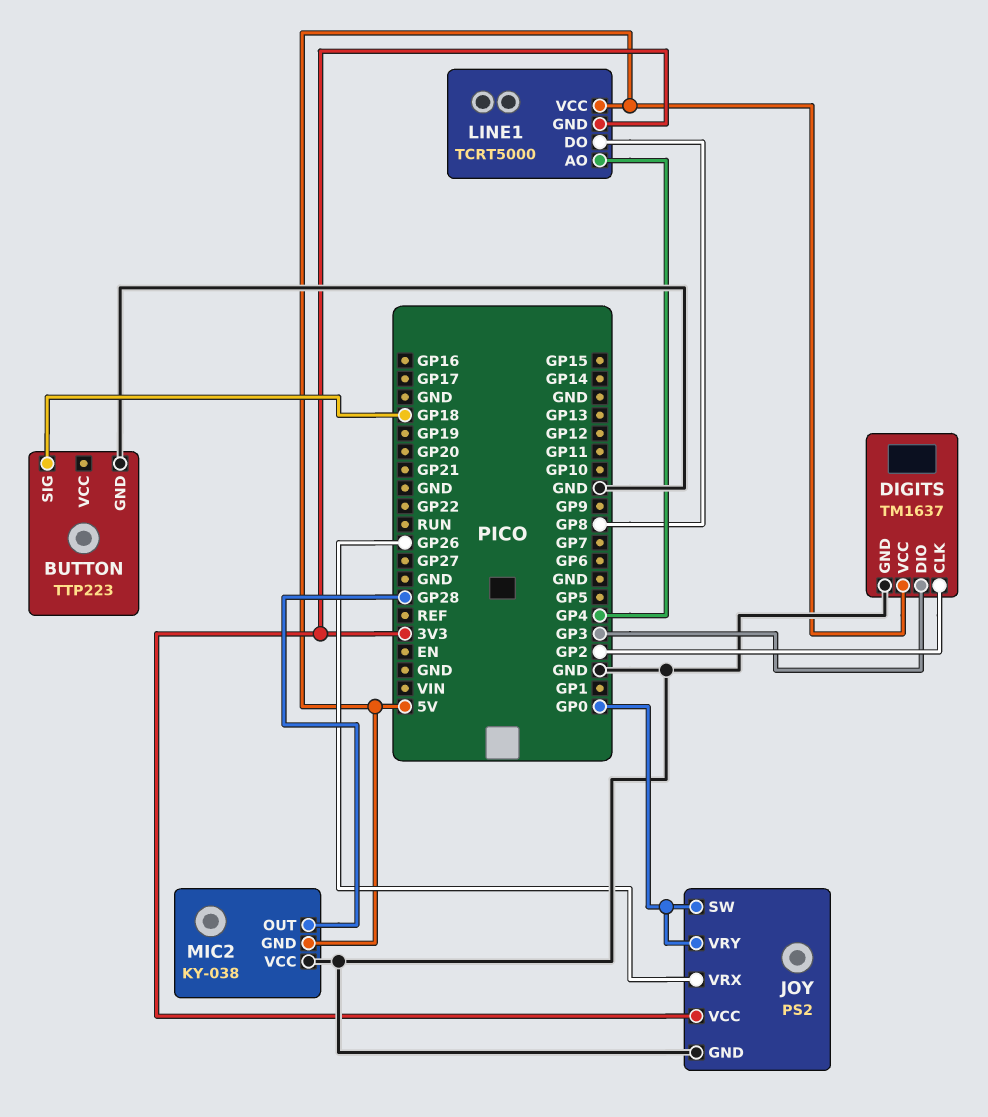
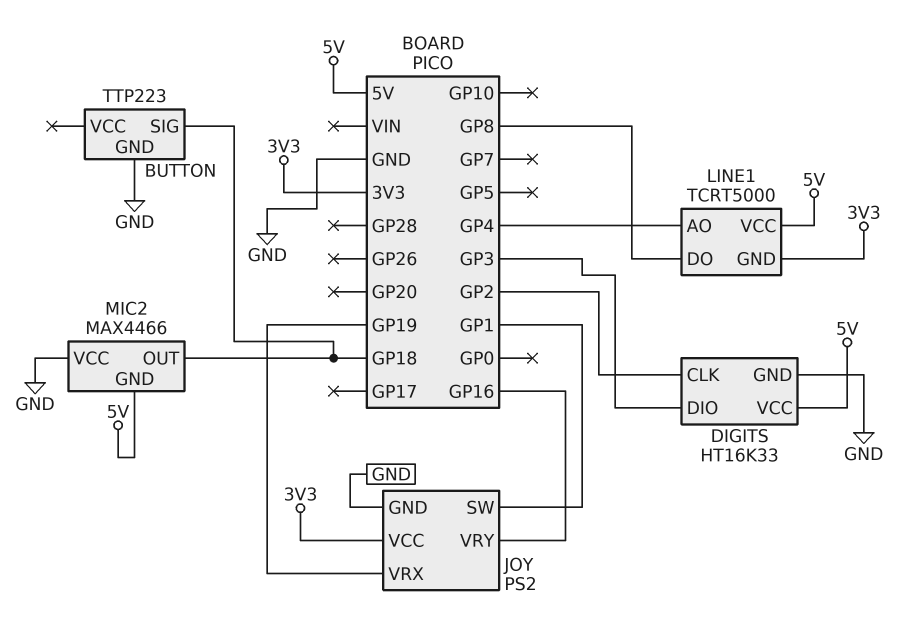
DIGITS: TM1637 -> HT16K33
JOY pin SW: GP0 -> GP1
JOY pin VRX: GP26 -> GP19
JOY pin VRY: GP0 -> GP16
MIC2: KY-038 -> MAX4466
MIC2 pin OUT: GP28 -> GP18

